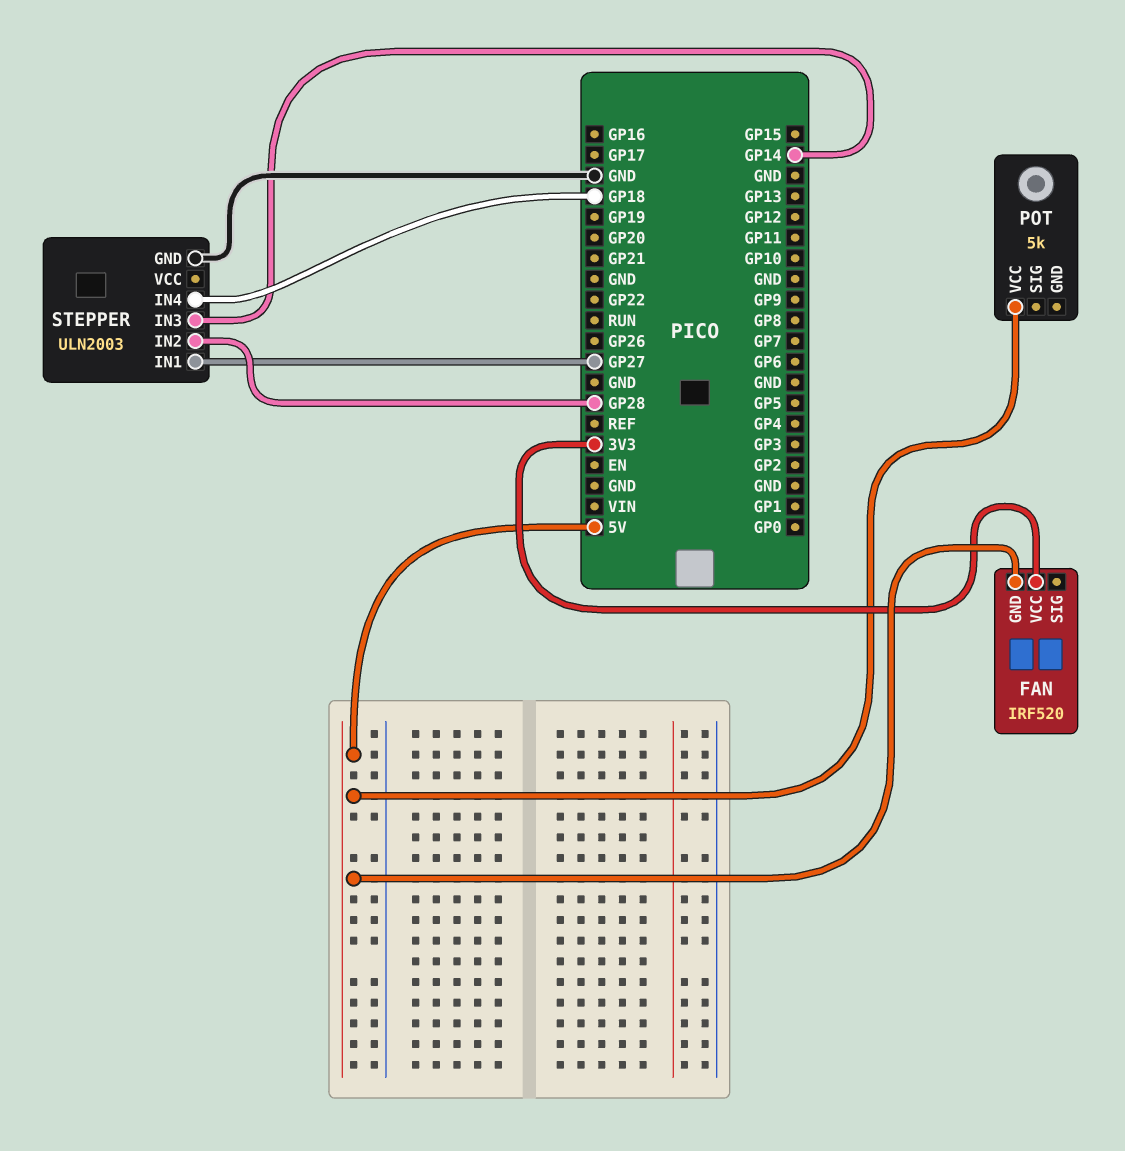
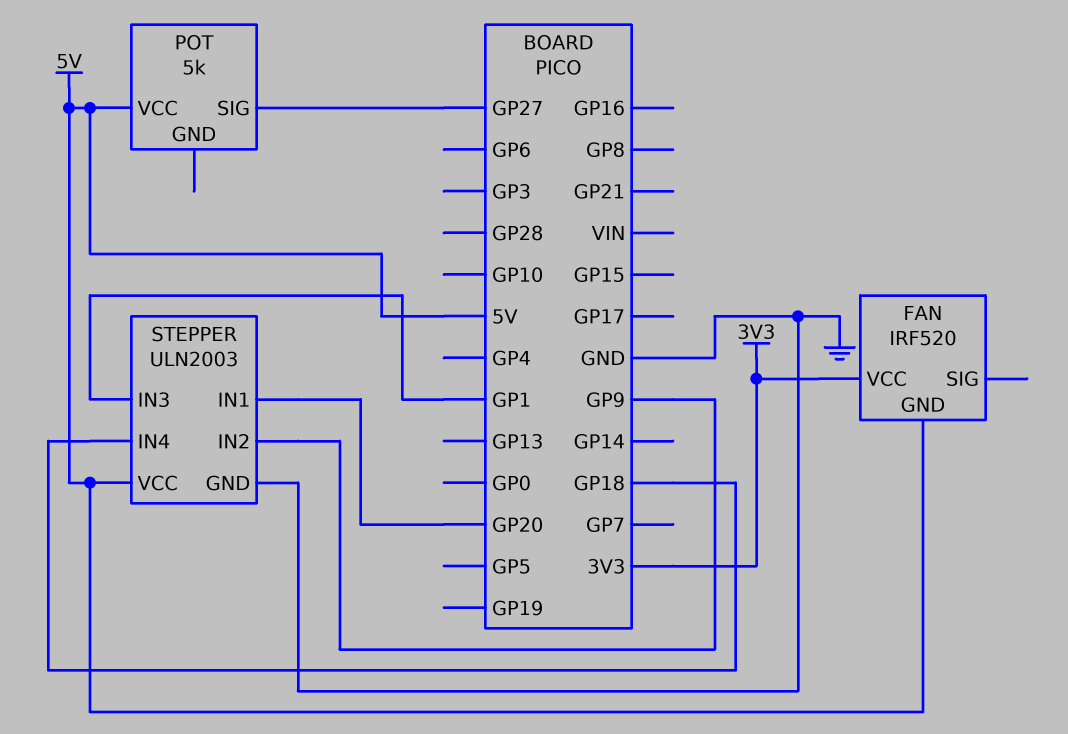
POT pin SIG: none -> GP27
STEPPER pin IN1: GP27 -> GP20
STEPPER pin IN2: GP28 -> GP9
STEPPER pin IN3: GP14 -> GP1
STEPPER pin VCC: none -> 5V

